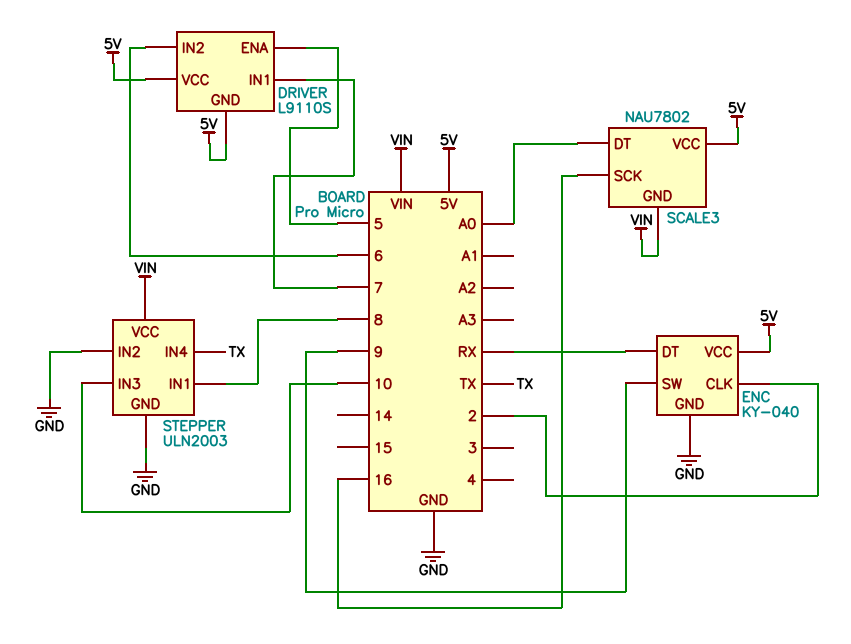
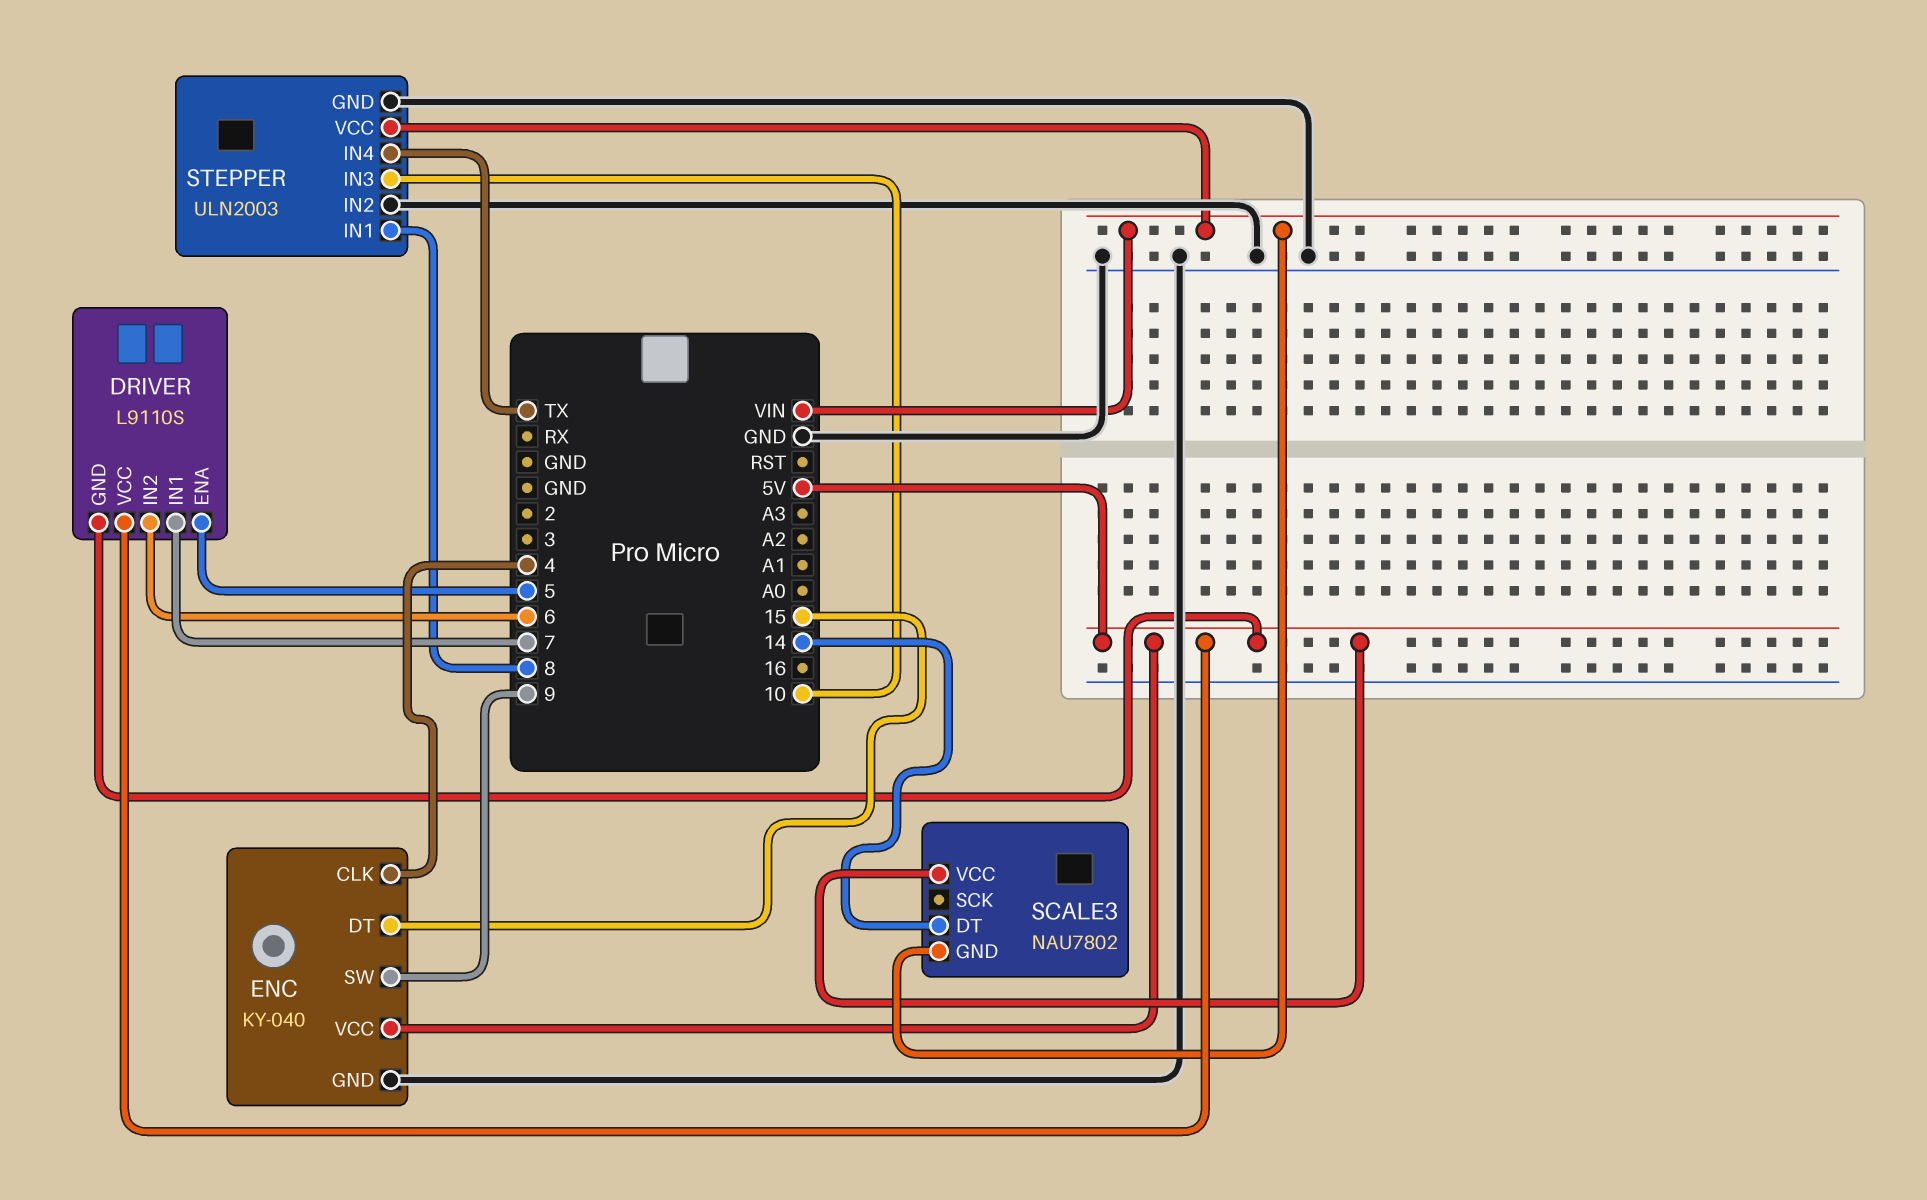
ENC pin CLK: 2 -> 4
ENC pin DT: RX -> 15
SCALE3 pin DT: A0 -> 14
SCALE3 pin SCK: 16 -> none

